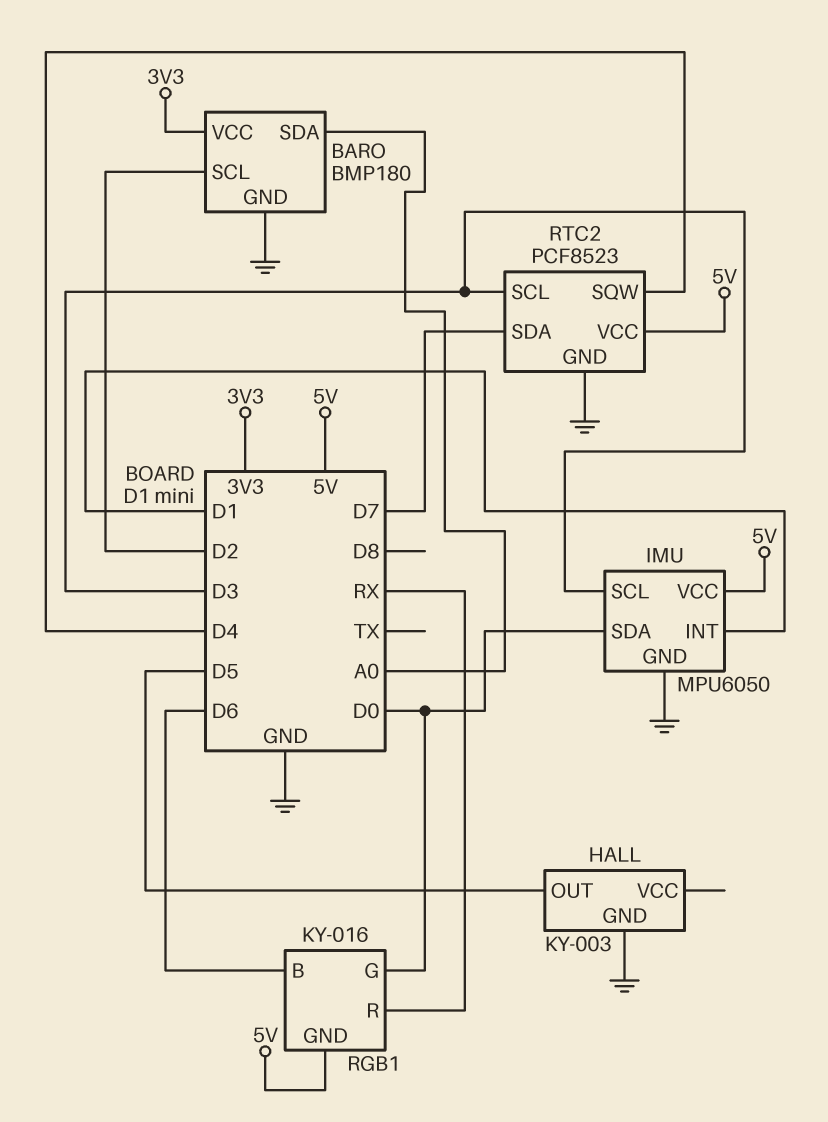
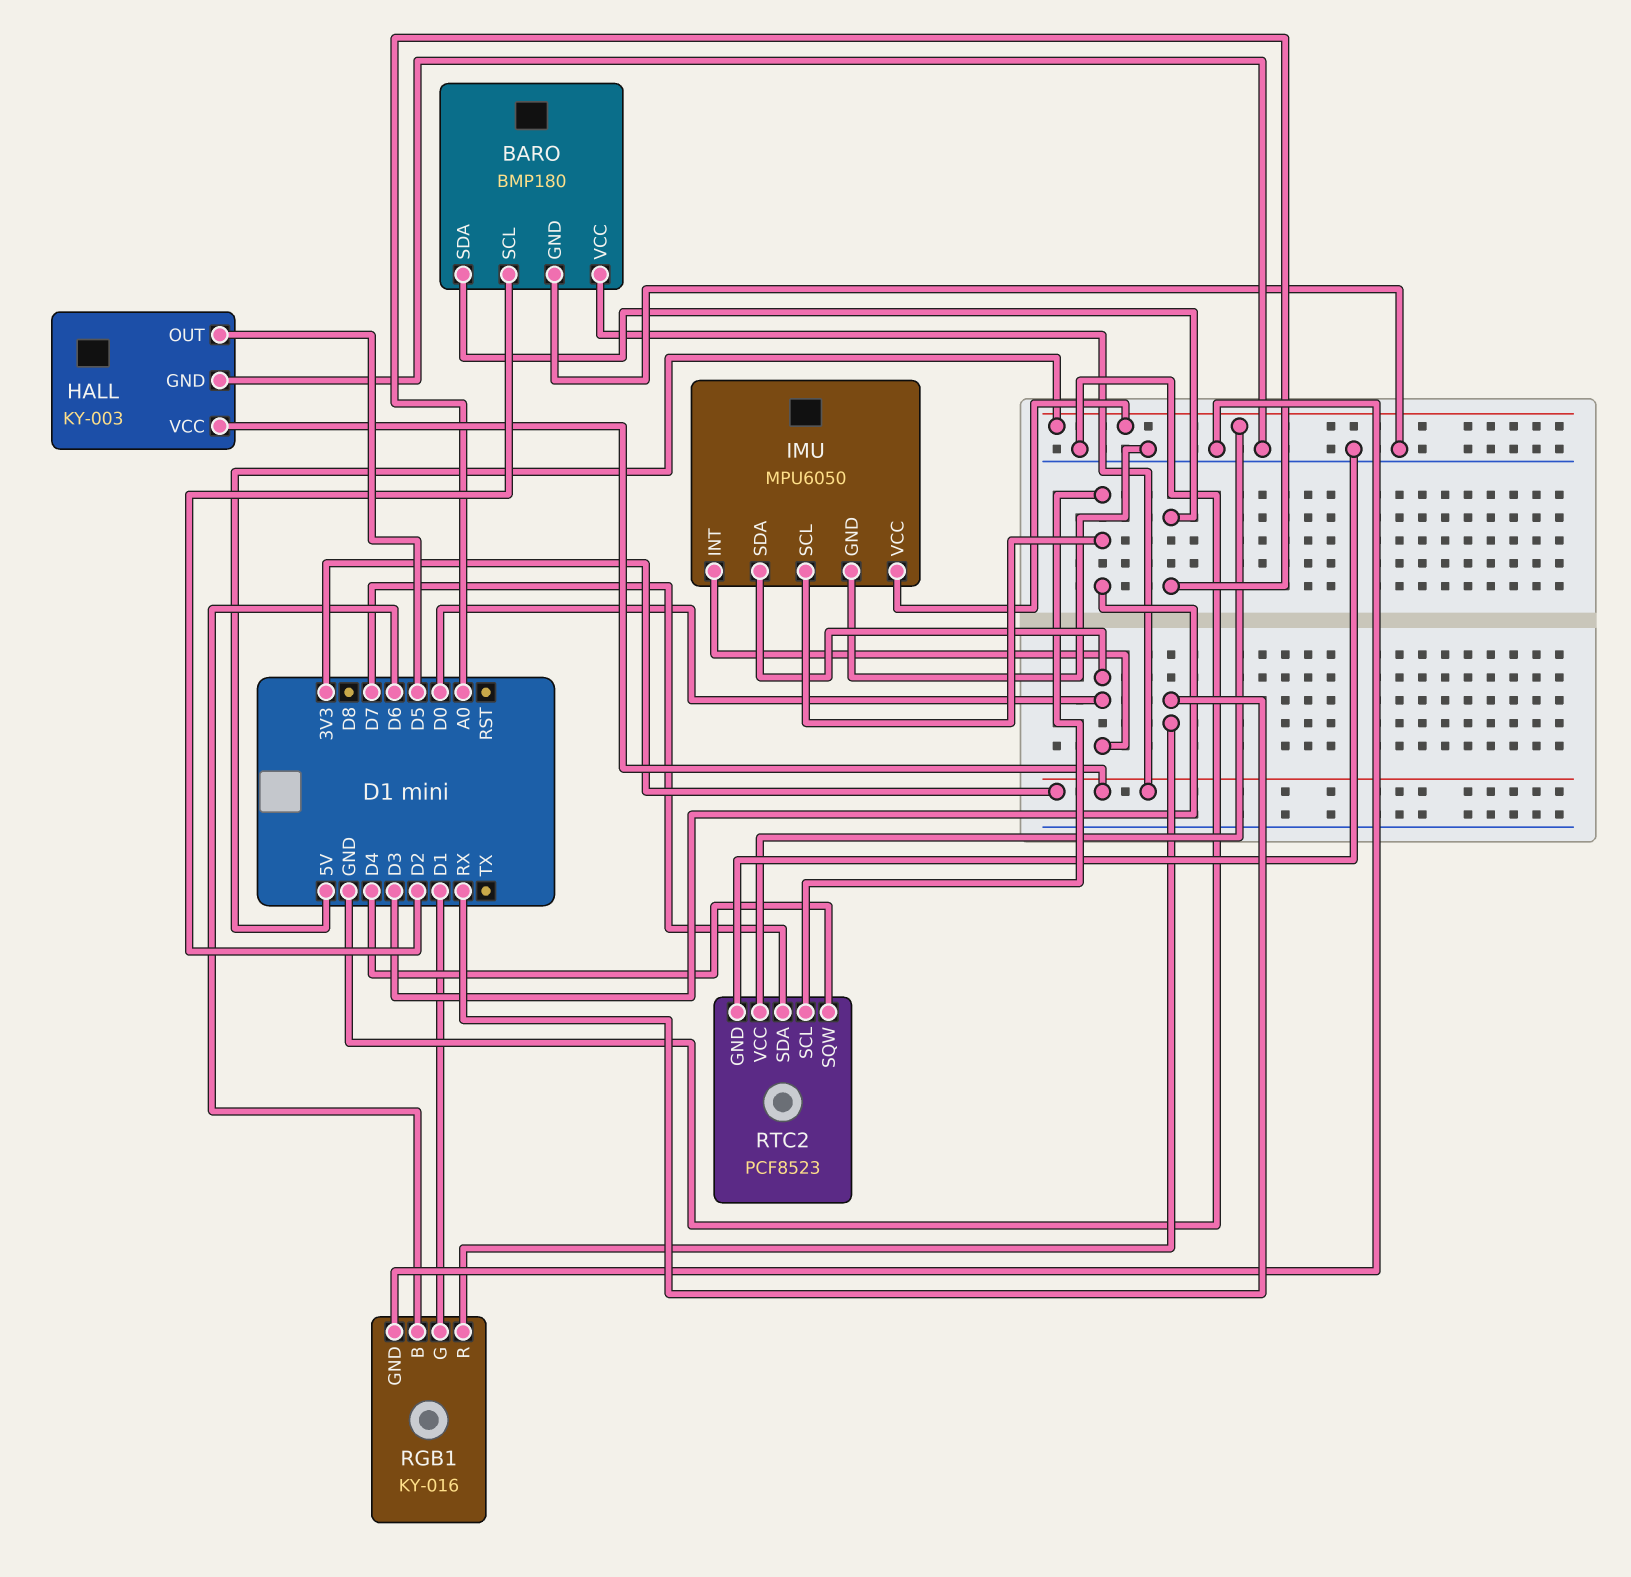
HALL pin VCC: none -> 3V3
IMU pin INT: D1 -> D0
RGB1 pin G: D0 -> D1
RGB1 pin GND: 5V -> GND

